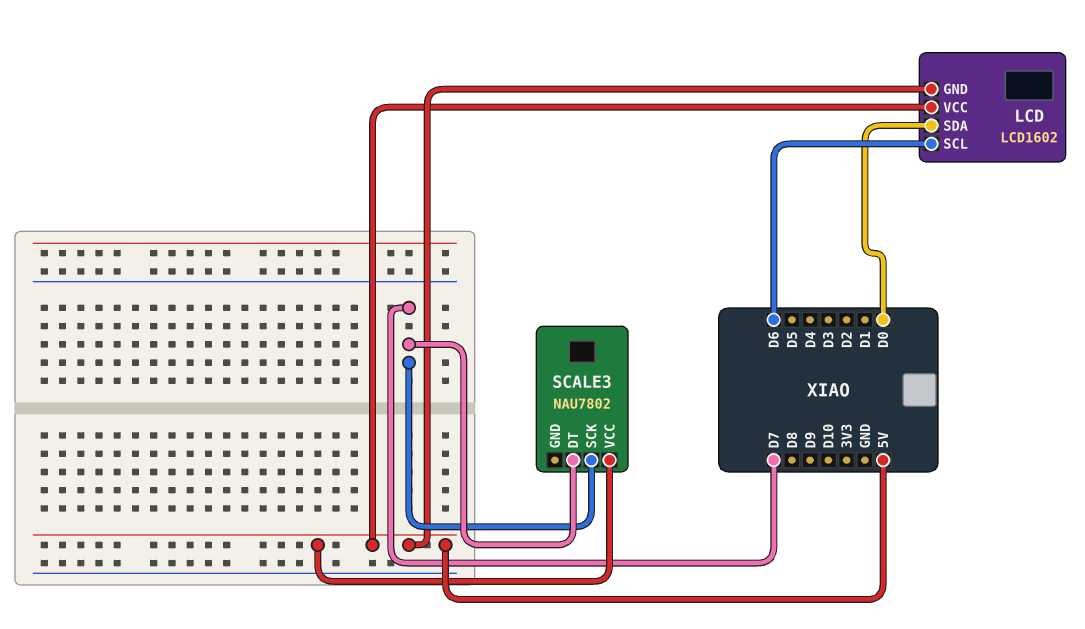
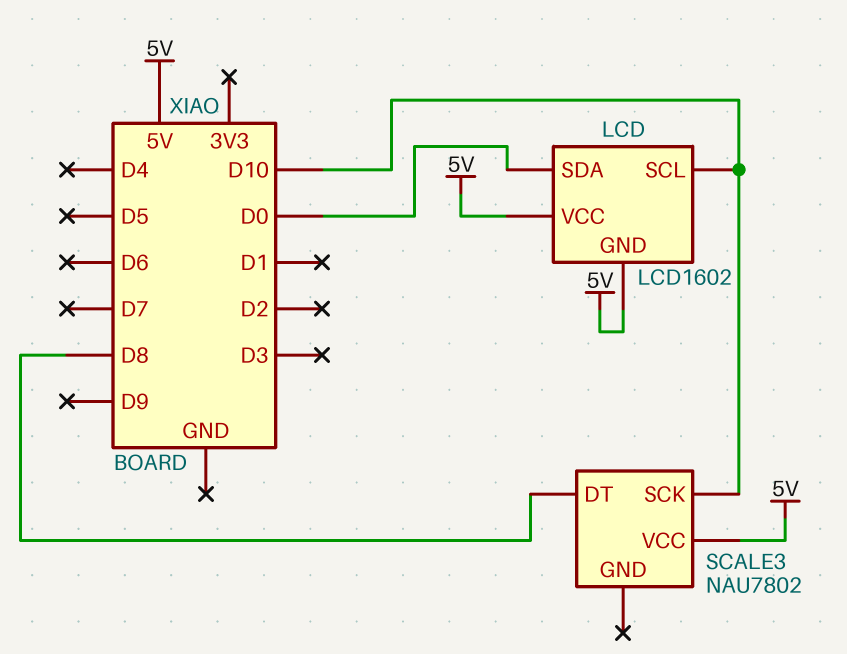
LCD pin SCL: D6 -> D10
SCALE3 pin DT: D7 -> D8
SCALE3 pin SCK: D7 -> D10

